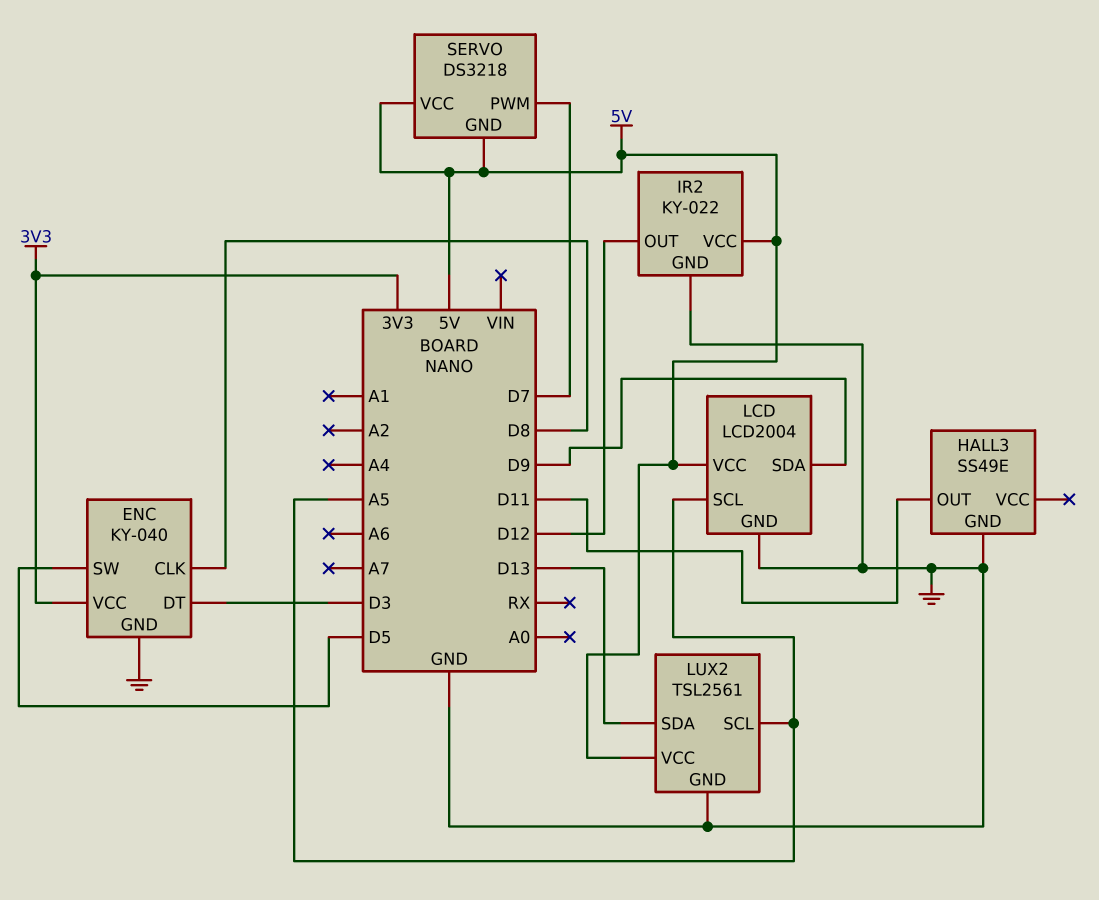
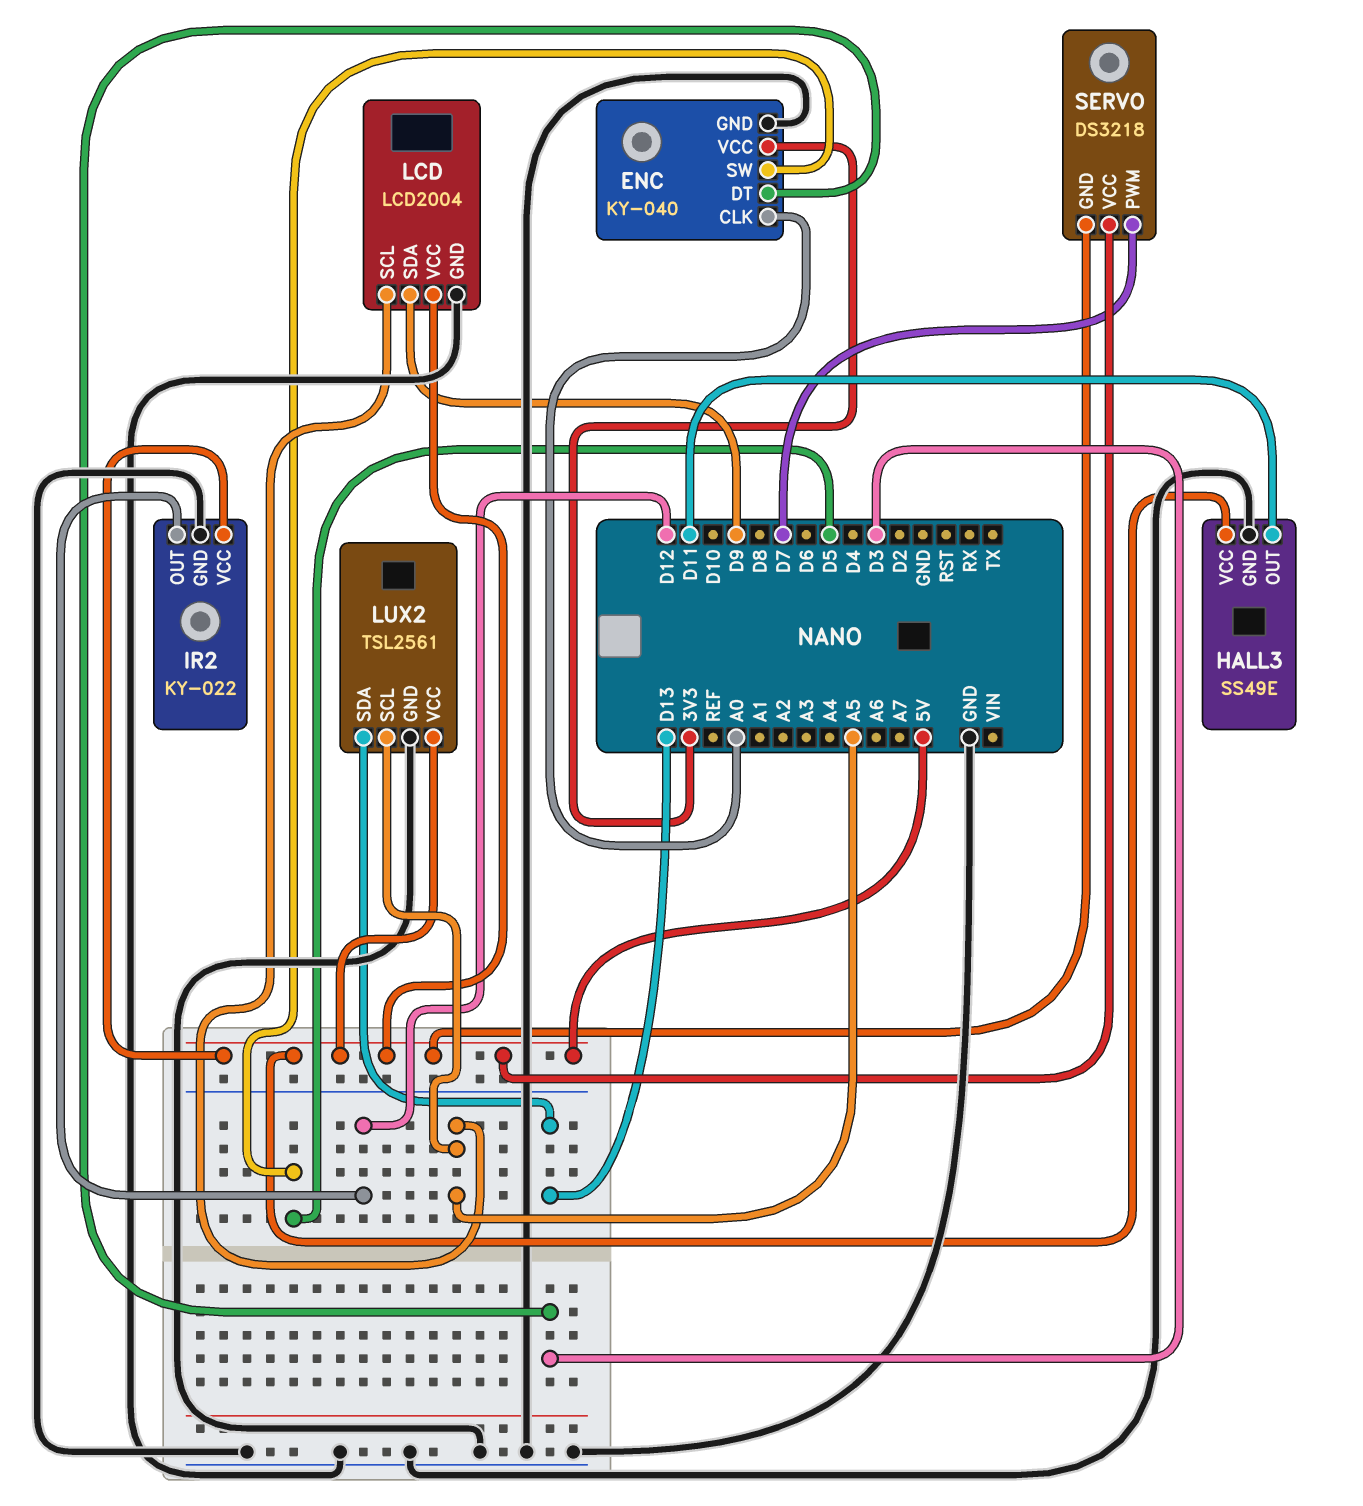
ENC pin CLK: D8 -> A0
HALL3 pin VCC: none -> 5V

